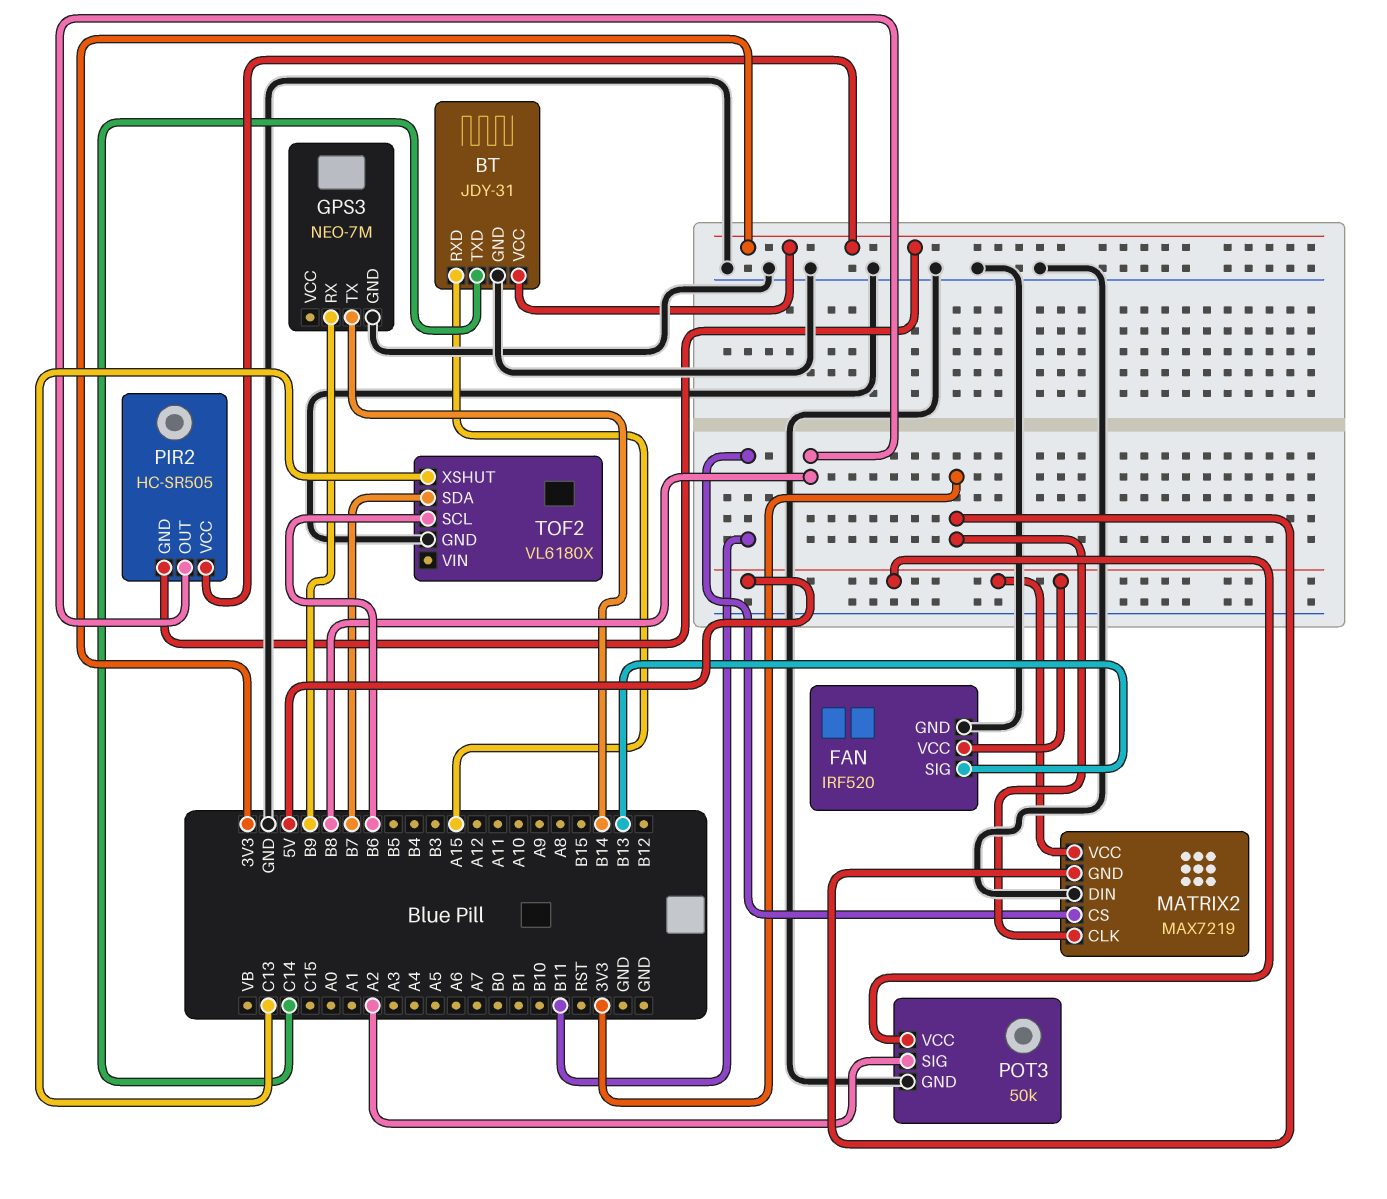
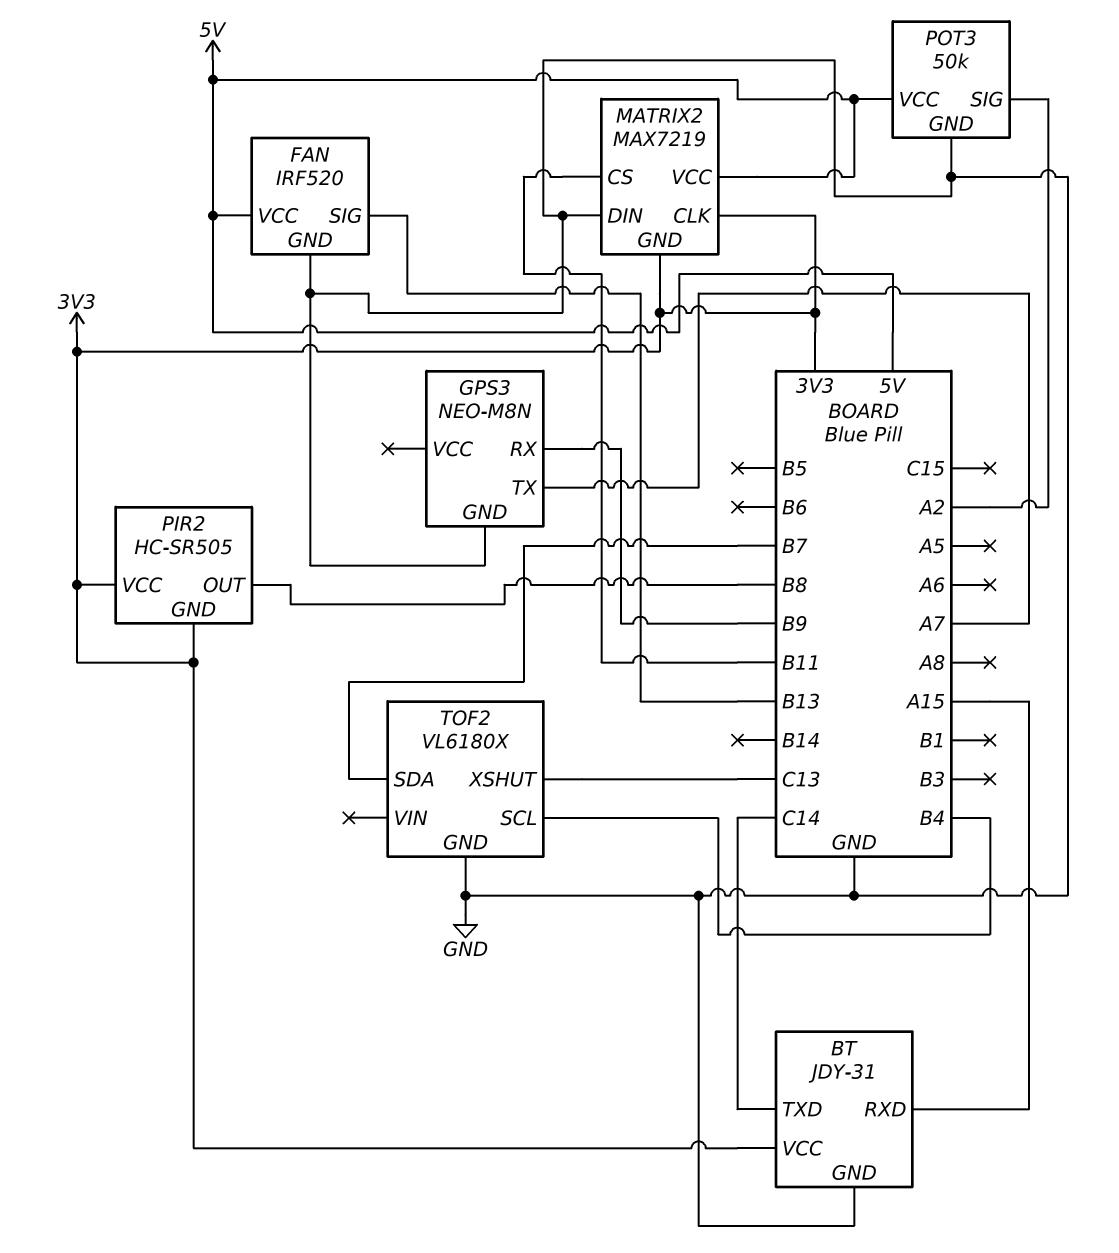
GPS3: NEO-7M -> NEO-M8N
GPS3 pin TX: B14 -> A7
TOF2 pin SCL: B6 -> B4

